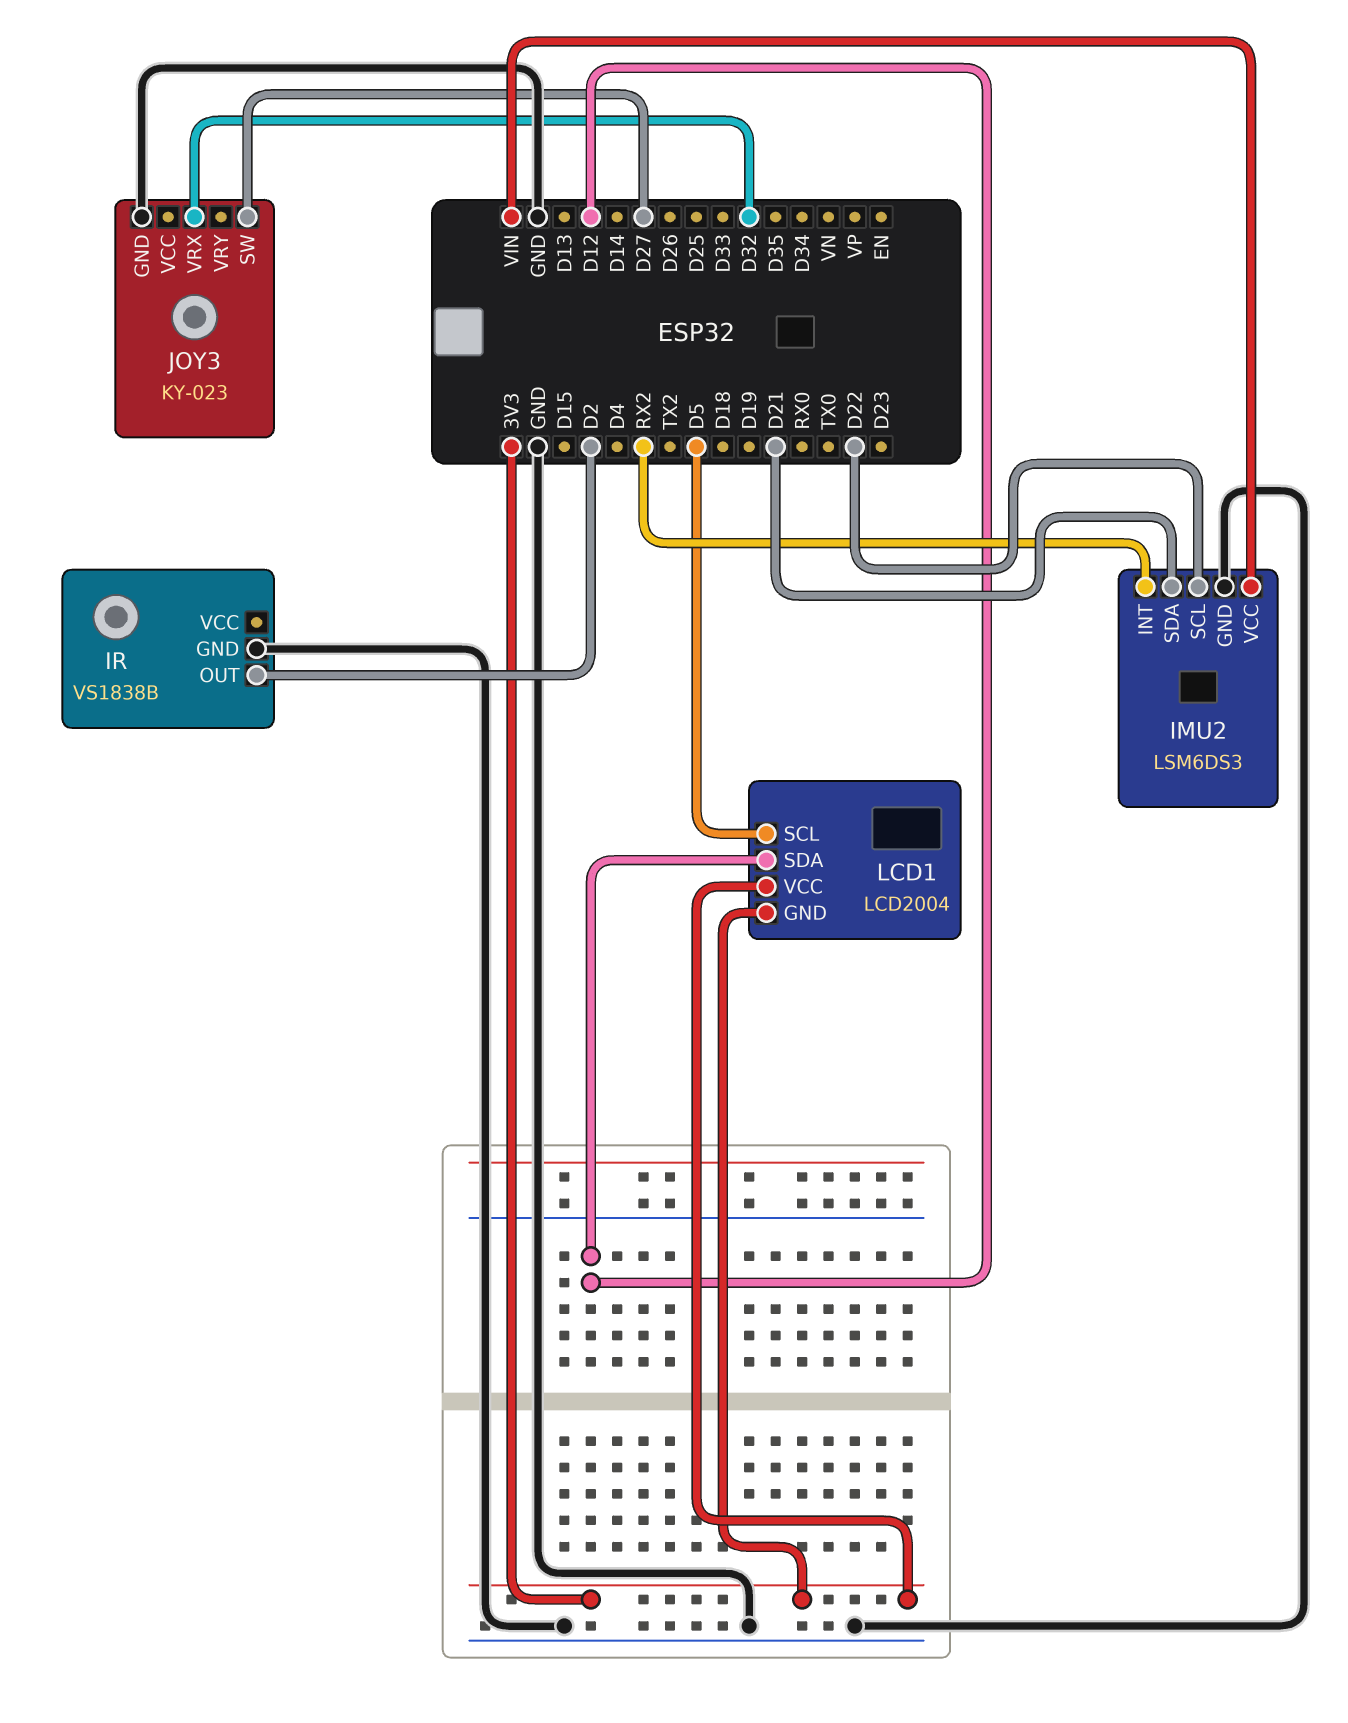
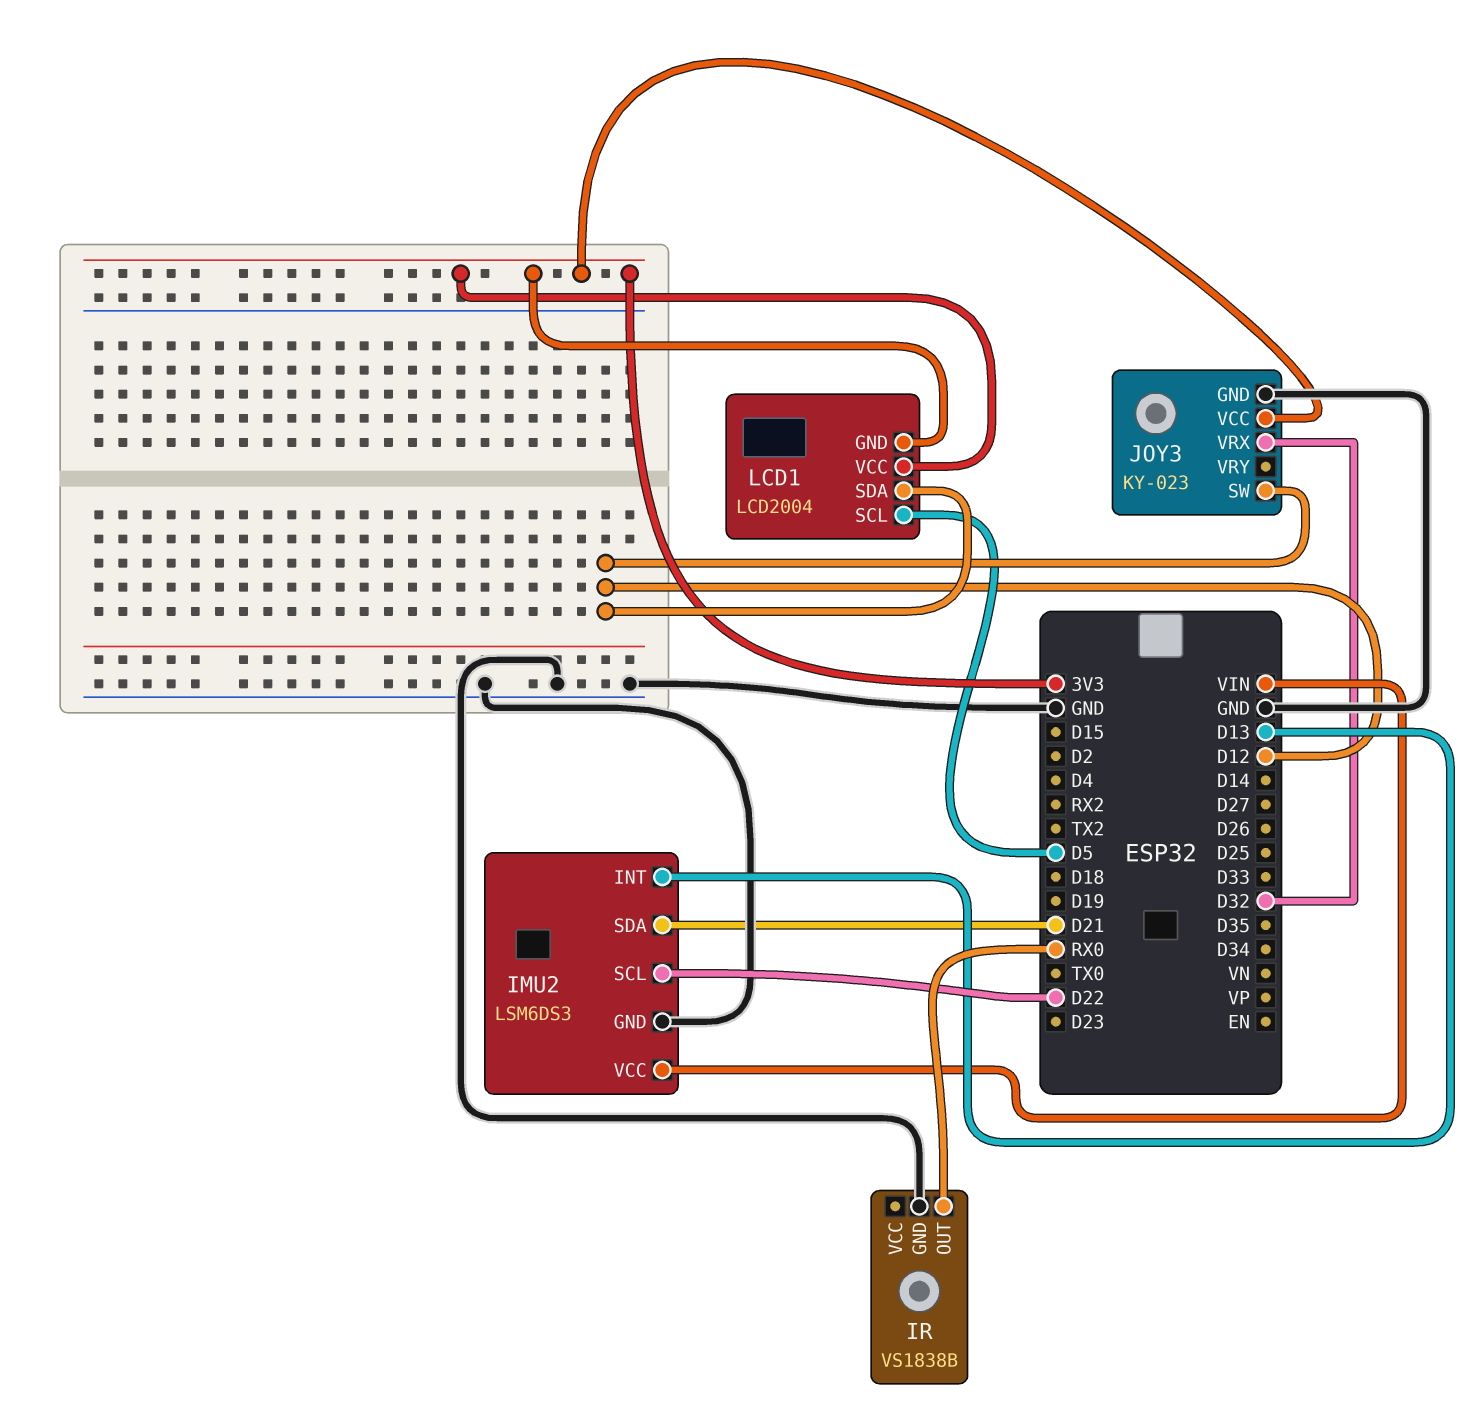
IMU2 pin INT: RX2 -> D13
IR pin OUT: D2 -> RX0
JOY3 pin SW: D27 -> D12
JOY3 pin VCC: none -> 3V3

